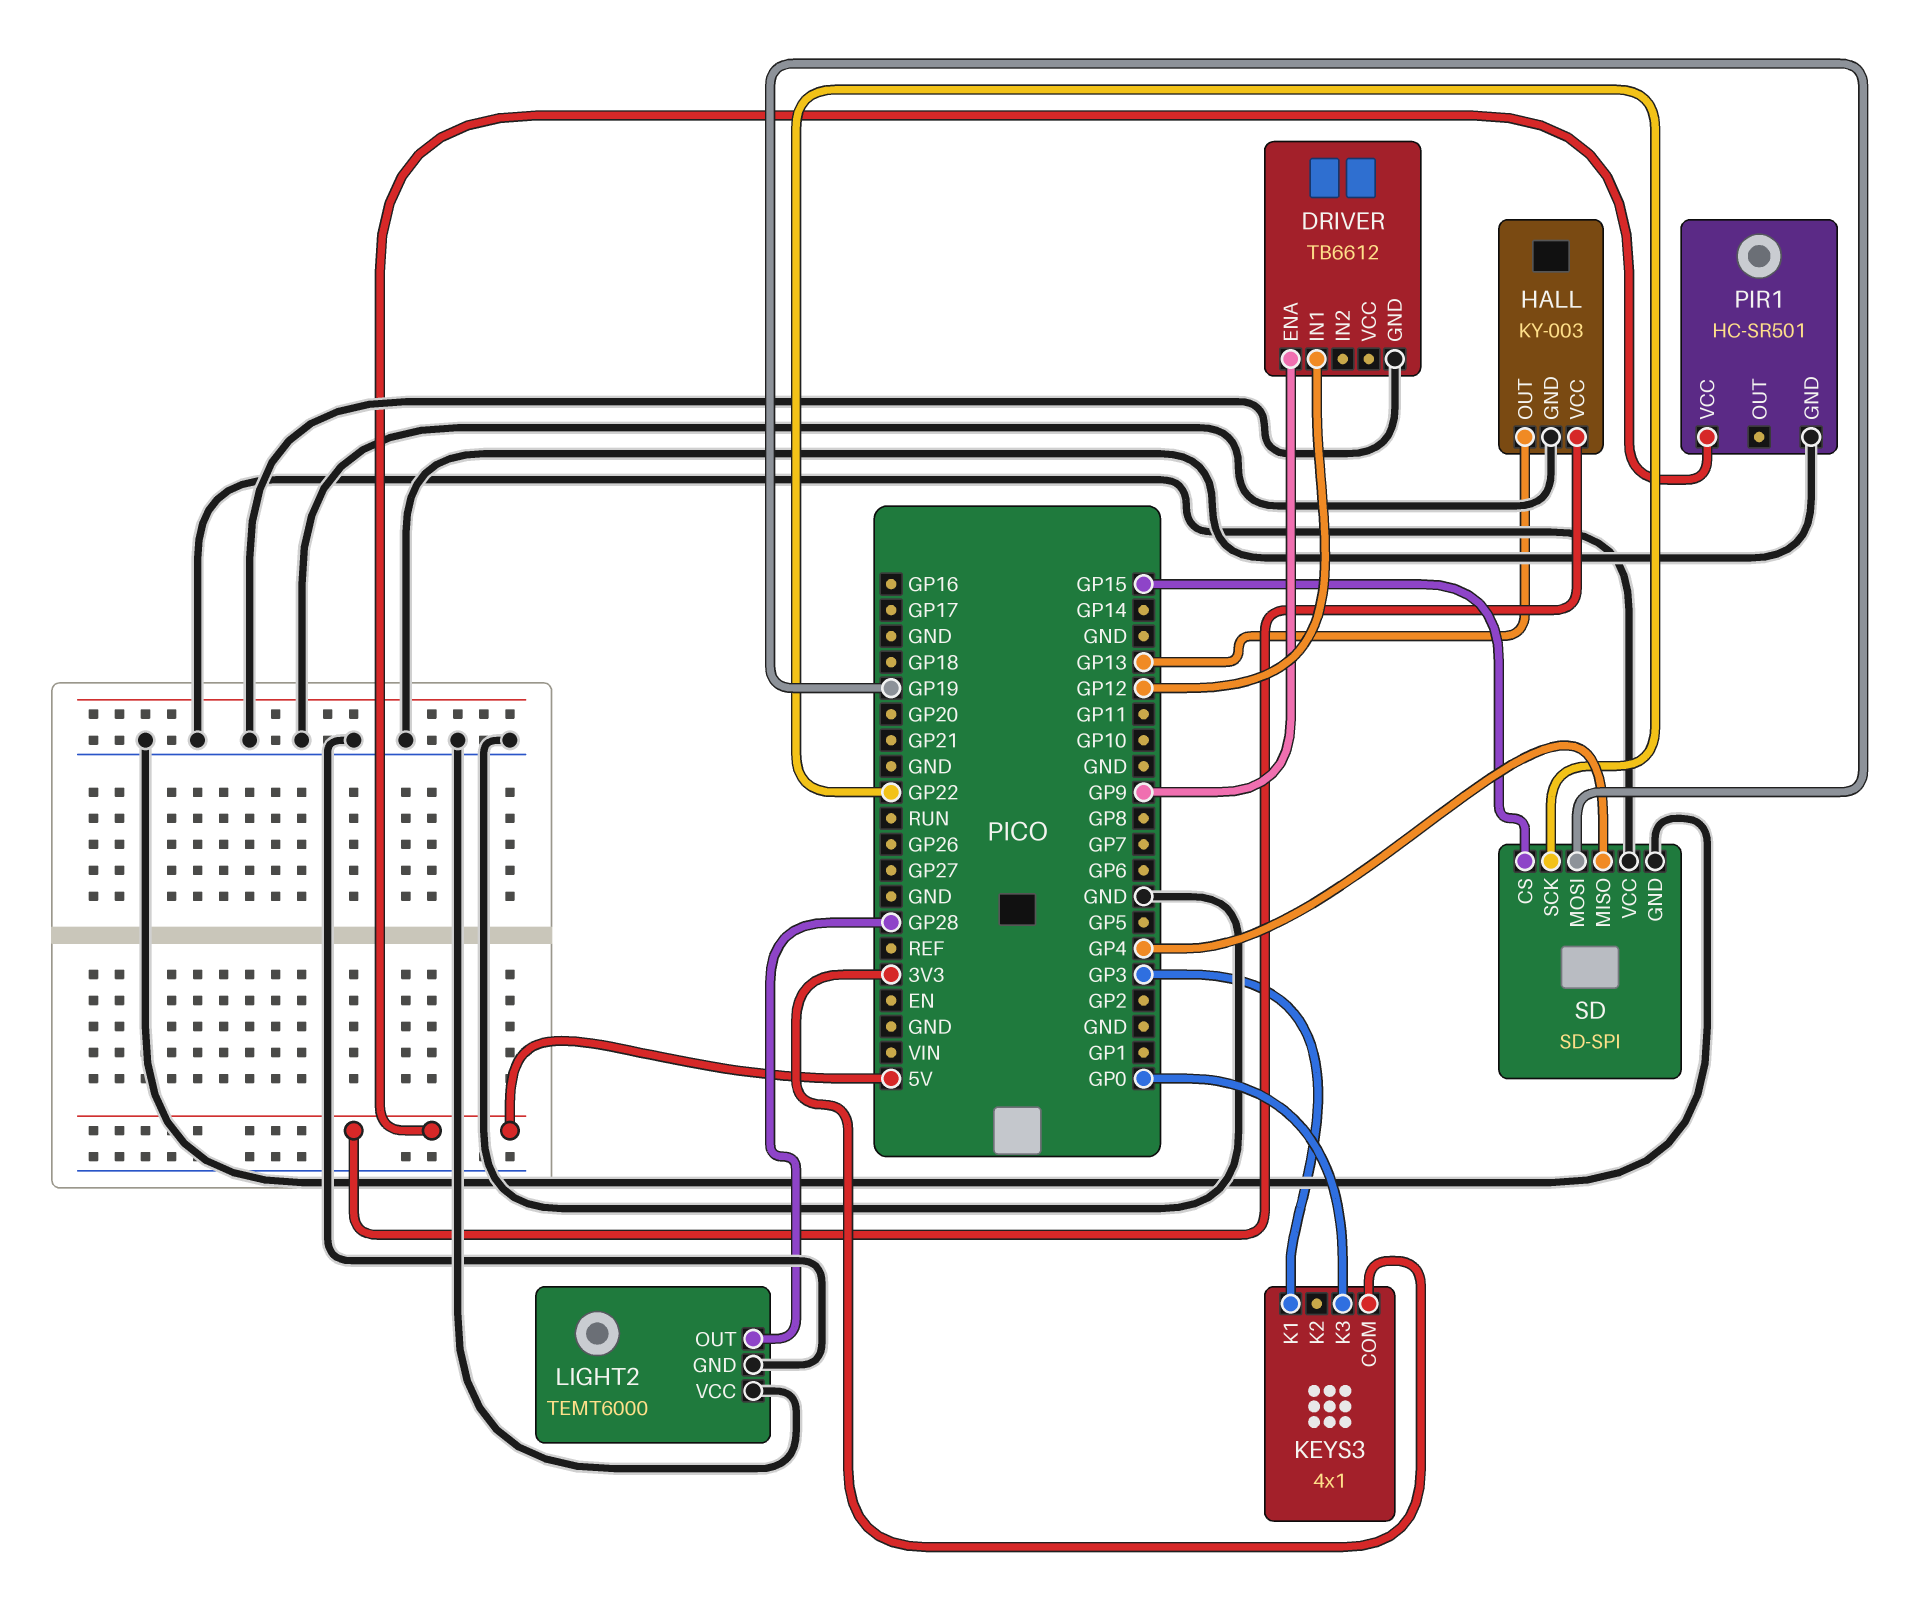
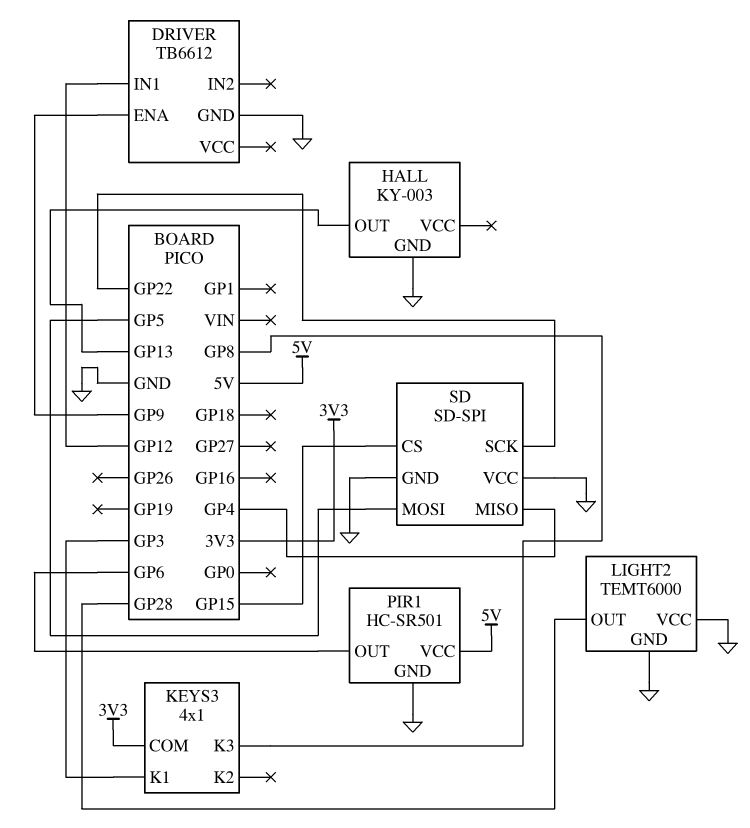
HALL pin VCC: 5V -> none
KEYS3 pin K3: GP0 -> GP8
PIR1 pin OUT: none -> GP6
SD pin MOSI: GP19 -> GP5

